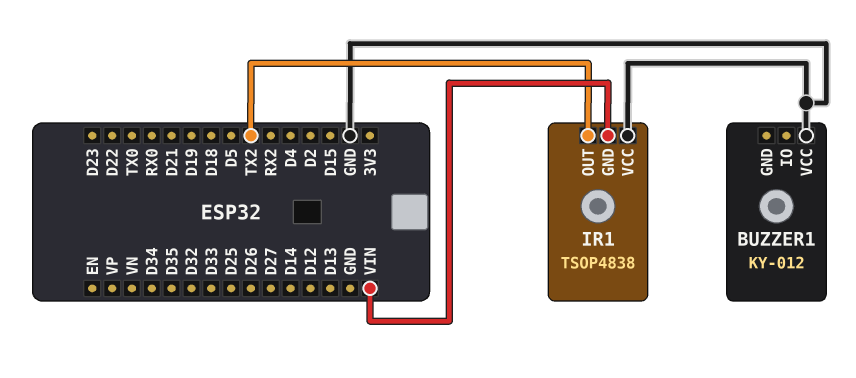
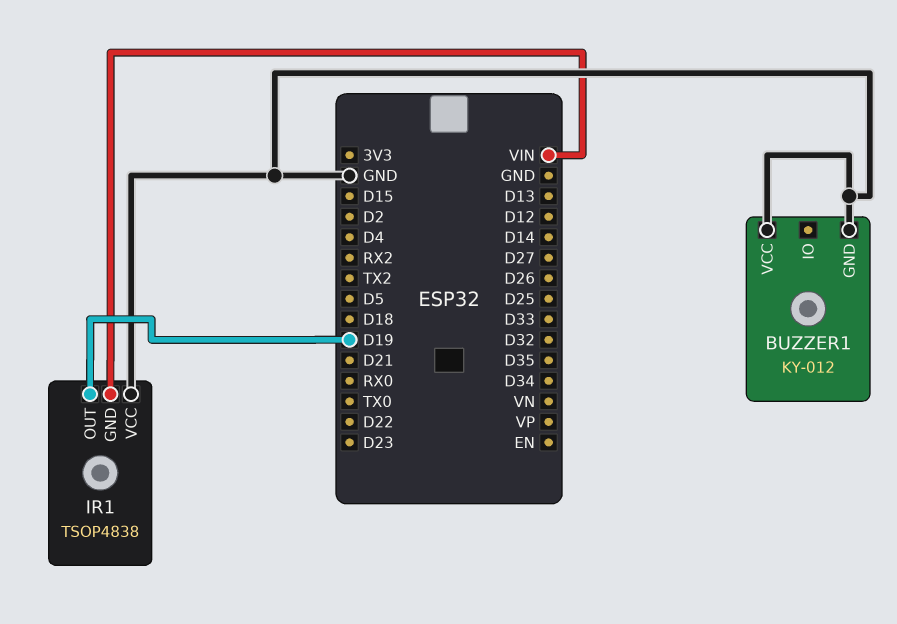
BUZZER1 pin GND: none -> GND
IR1 pin OUT: TX2 -> D19

